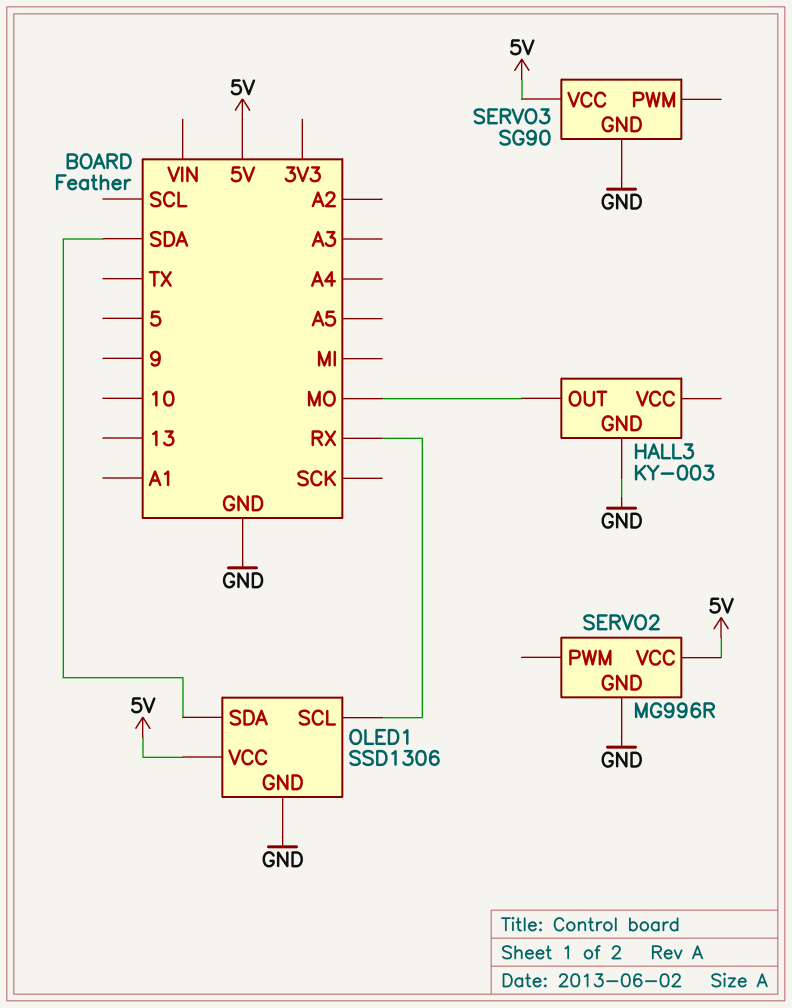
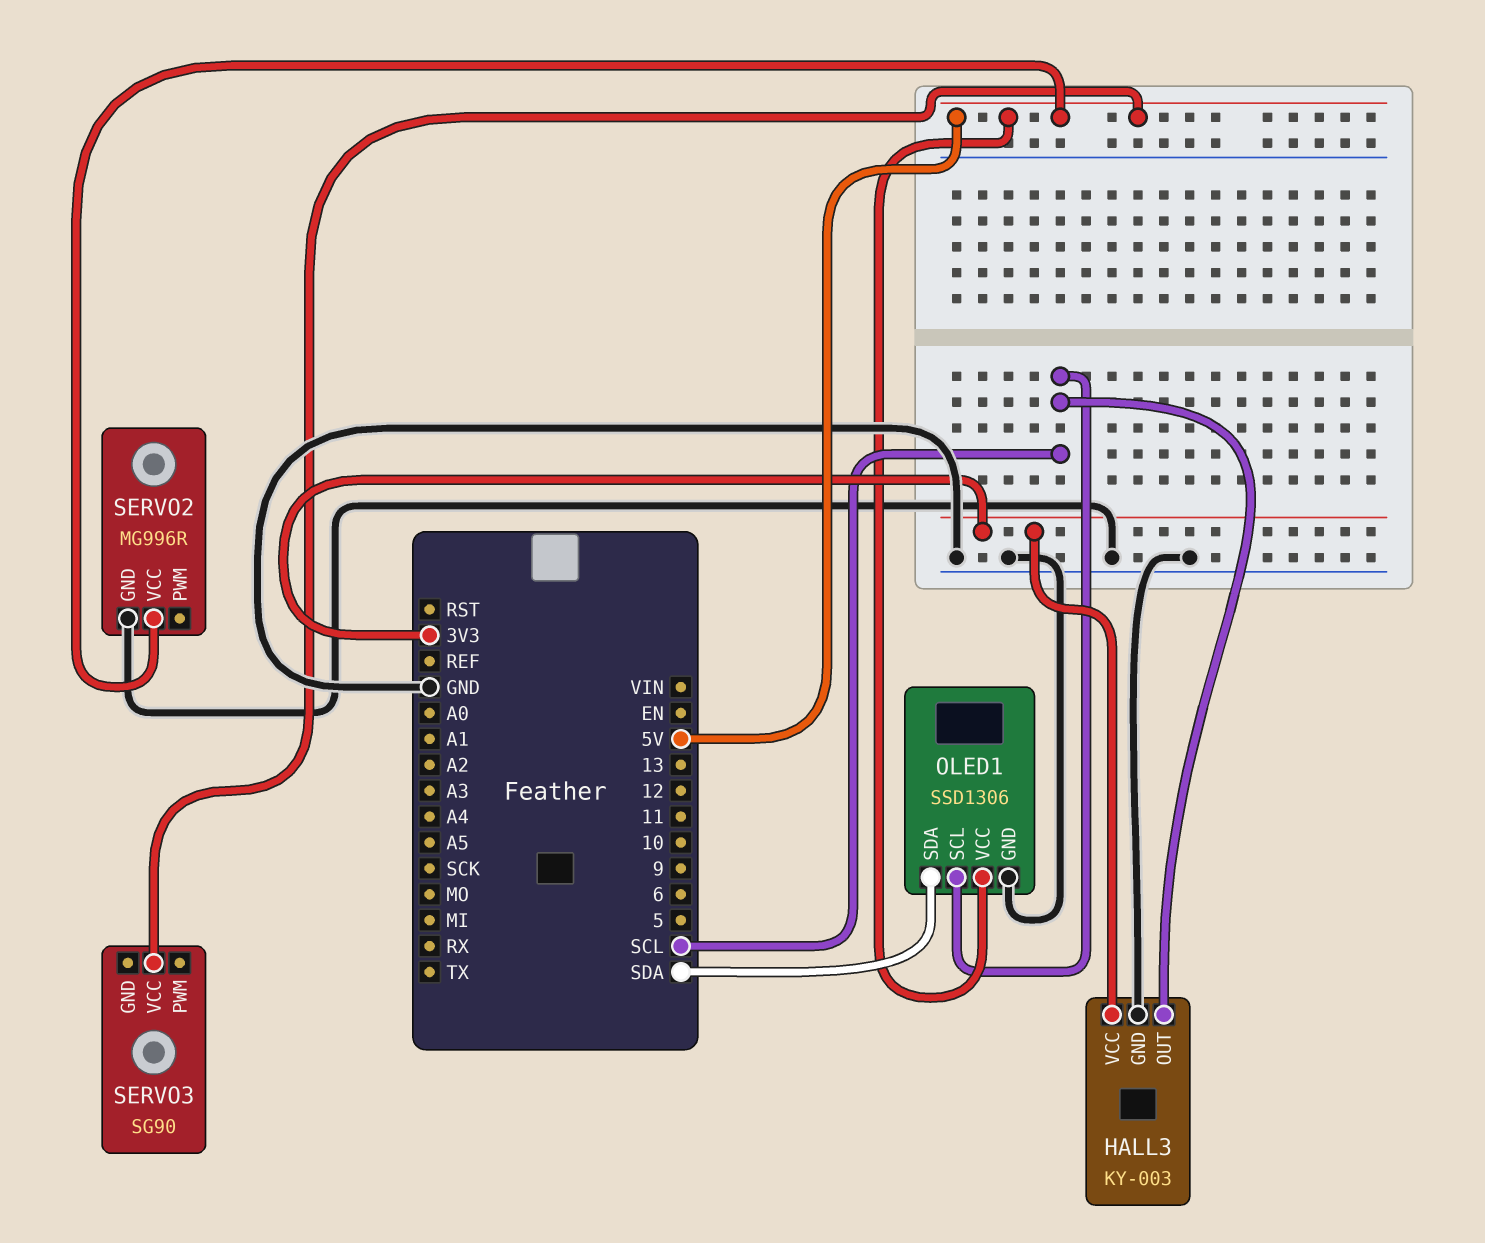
HALL3 pin OUT: MO -> SCL
HALL3 pin VCC: none -> 3V3
OLED1 pin SCL: RX -> SCL
SERVO3 pin GND: GND -> none

